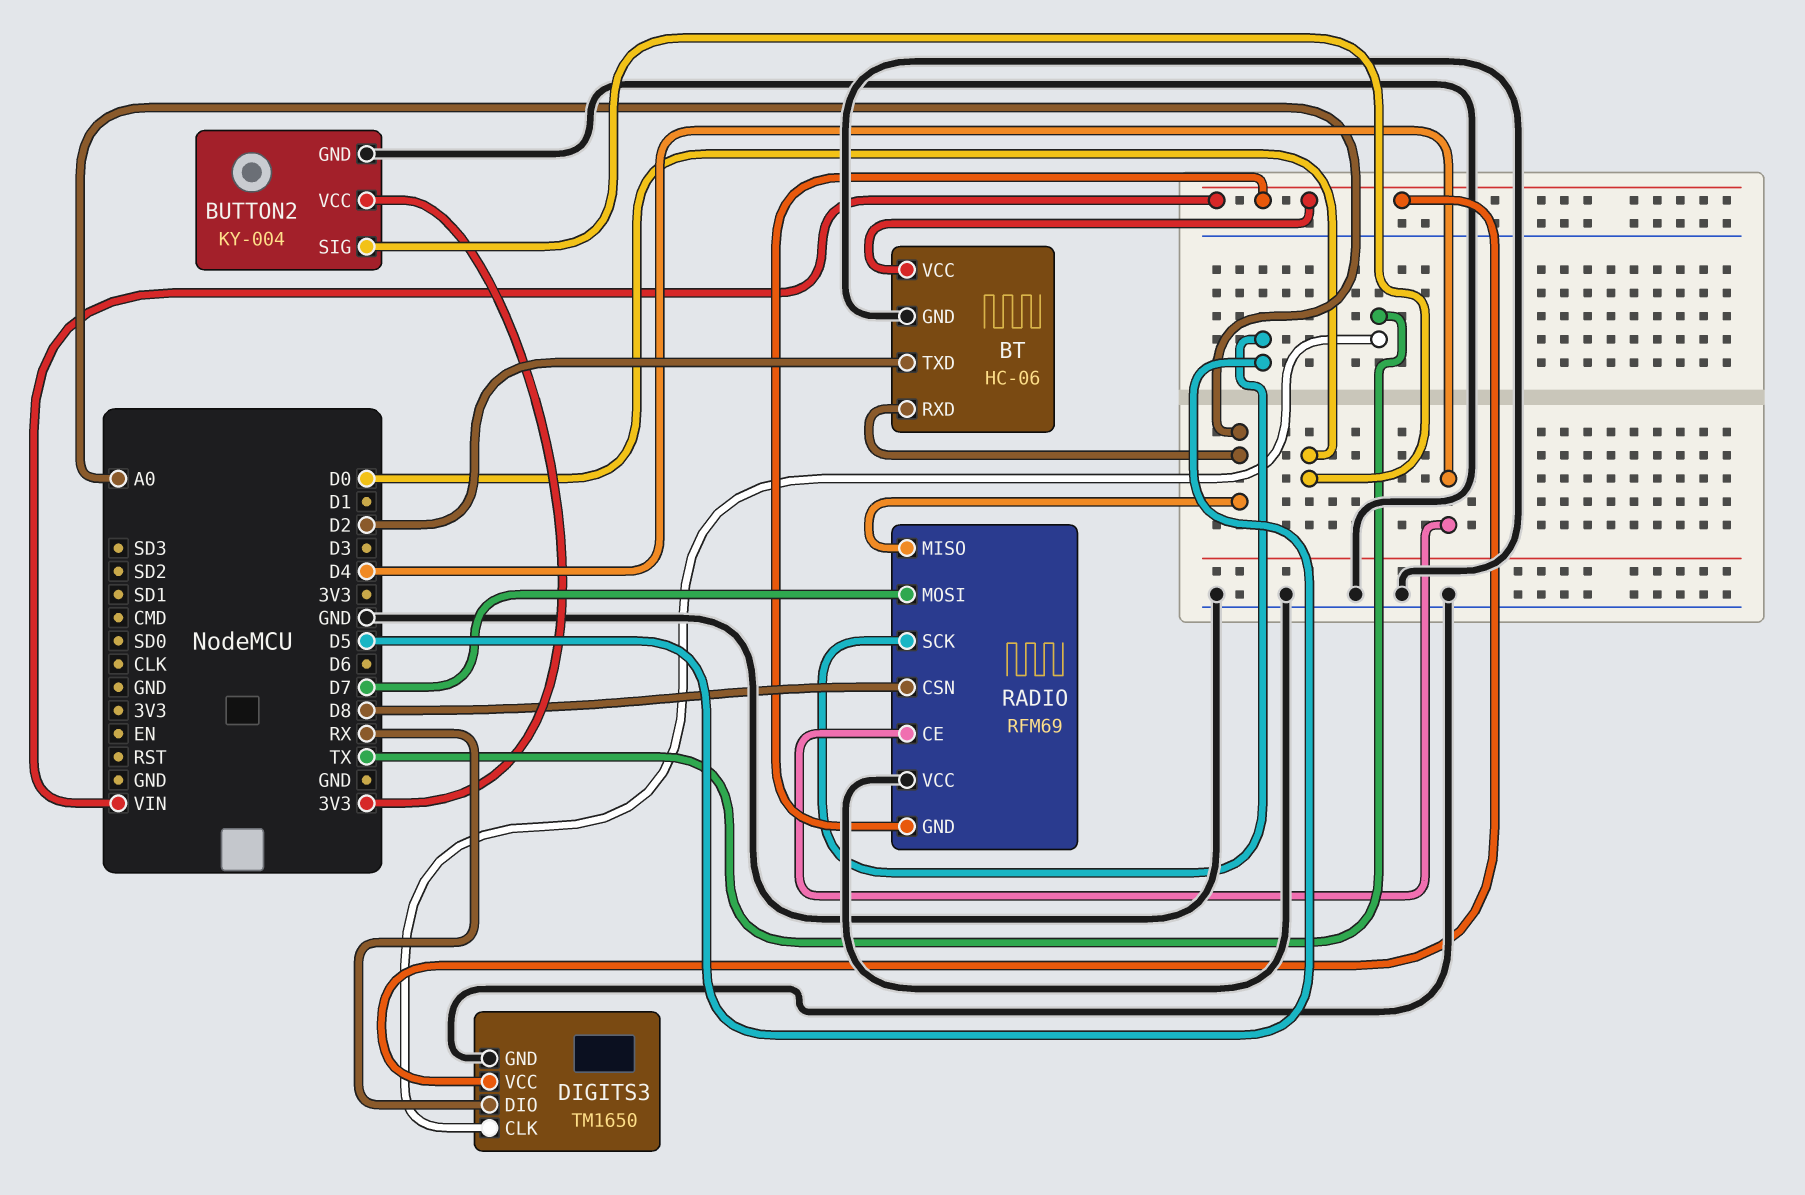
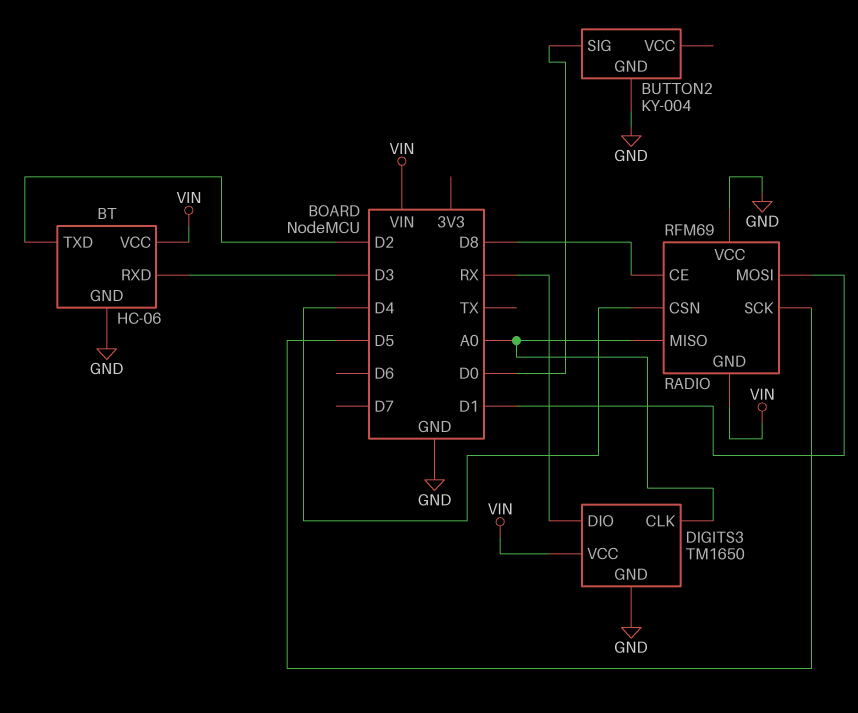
BT pin RXD: A0 -> D3
BUTTON2 pin VCC: 3V3 -> none
DIGITS3 pin CLK: TX -> A0
RADIO pin CE: D4 -> D8
RADIO pin CSN: D8 -> D4
RADIO pin MOSI: D7 -> D1

